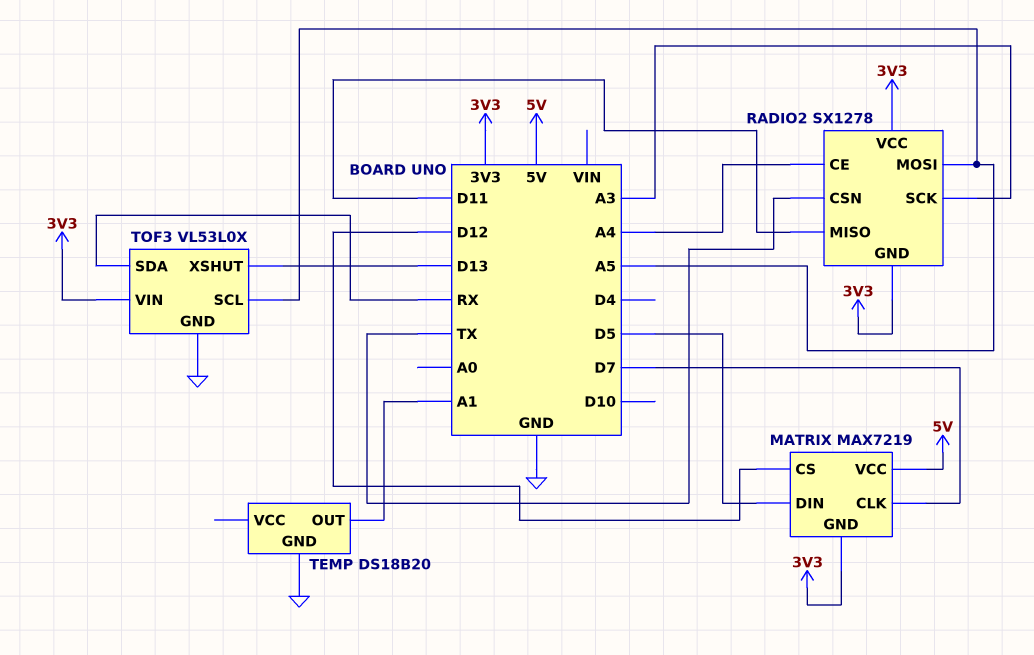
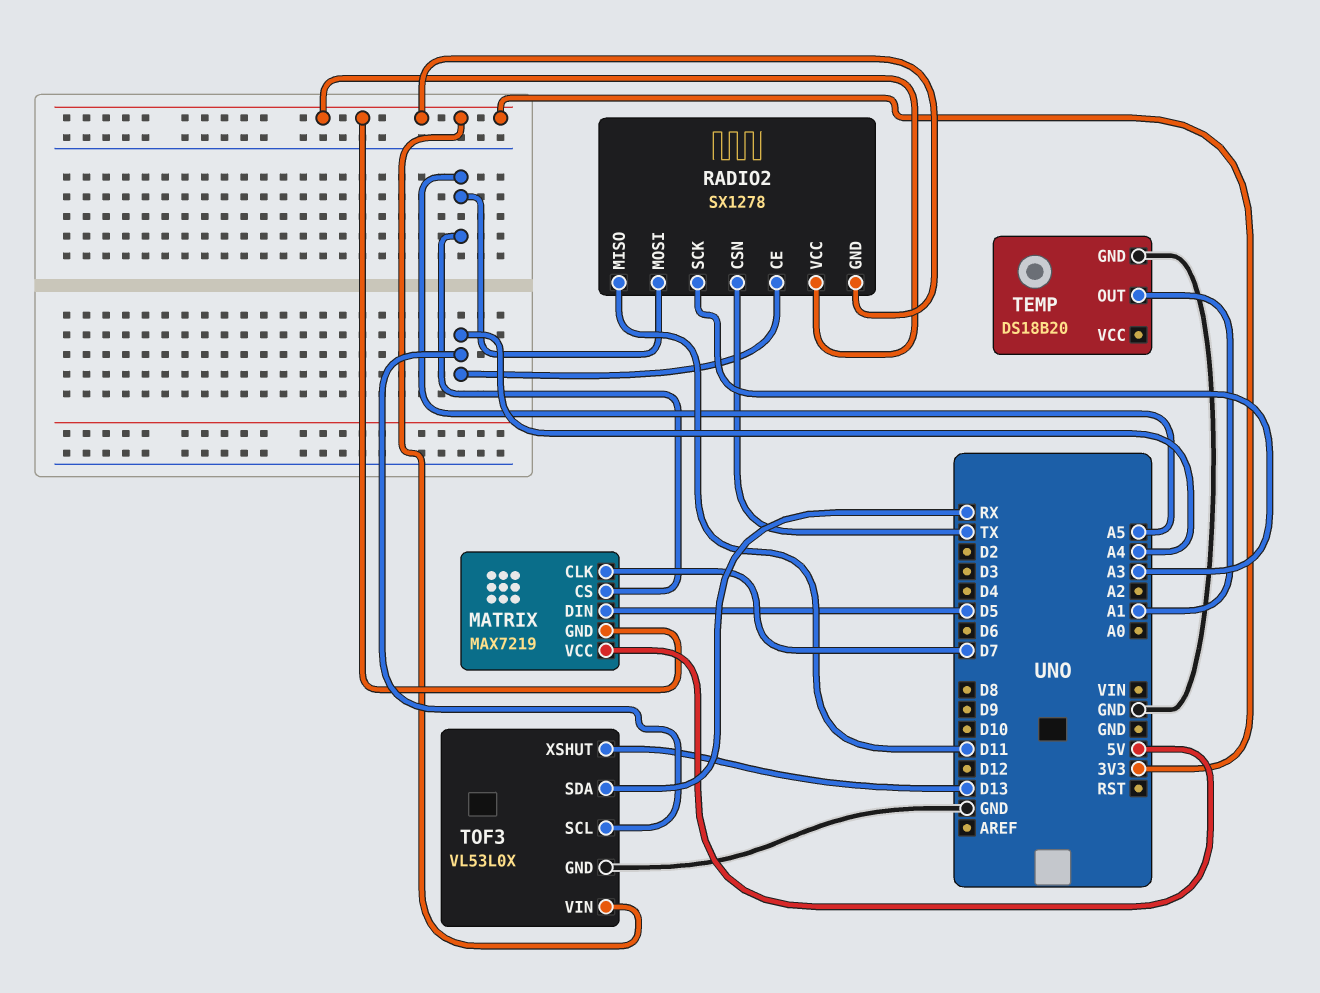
MATRIX pin CS: D12 -> A5
TOF3 pin SCL: A5 -> A4

